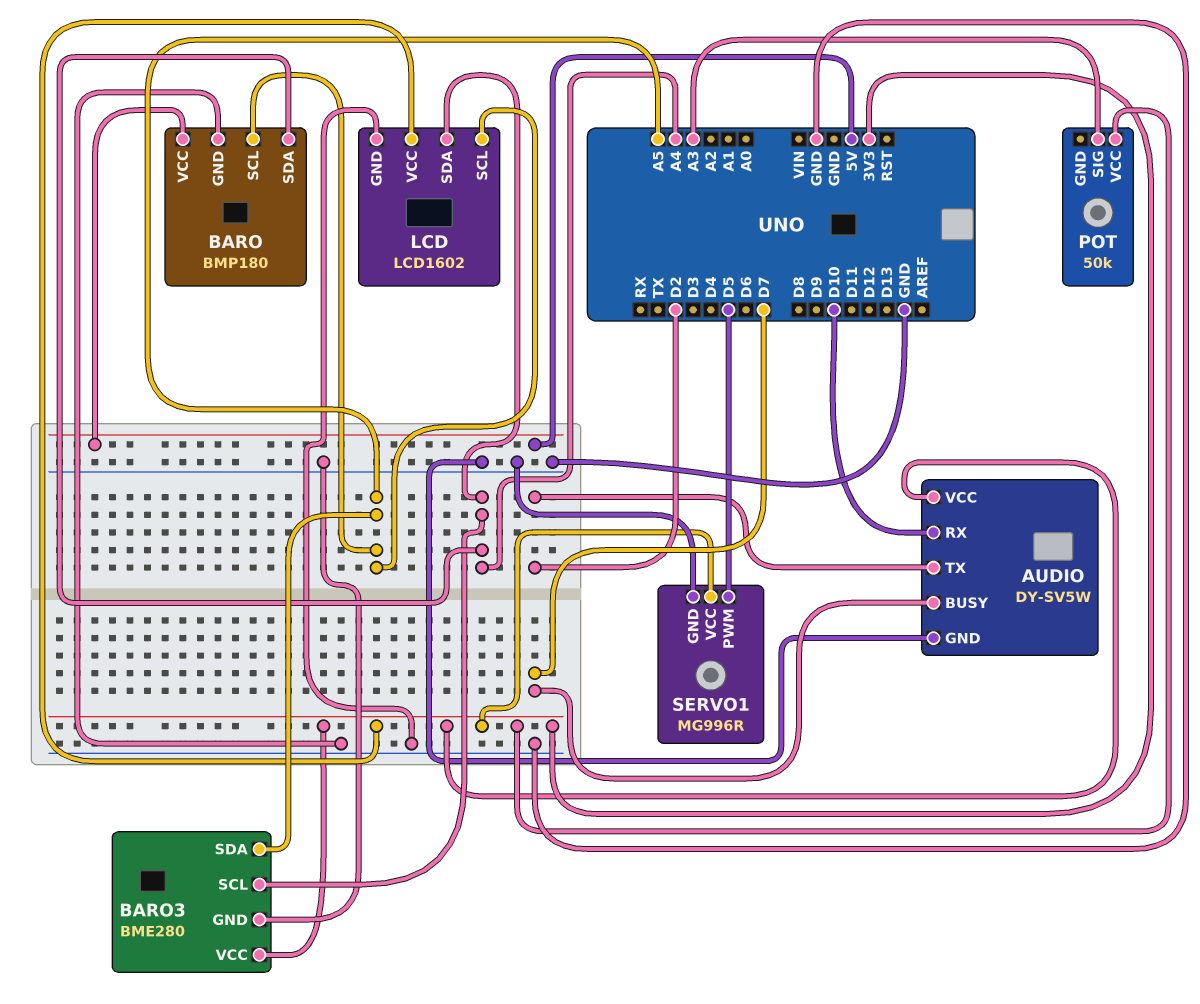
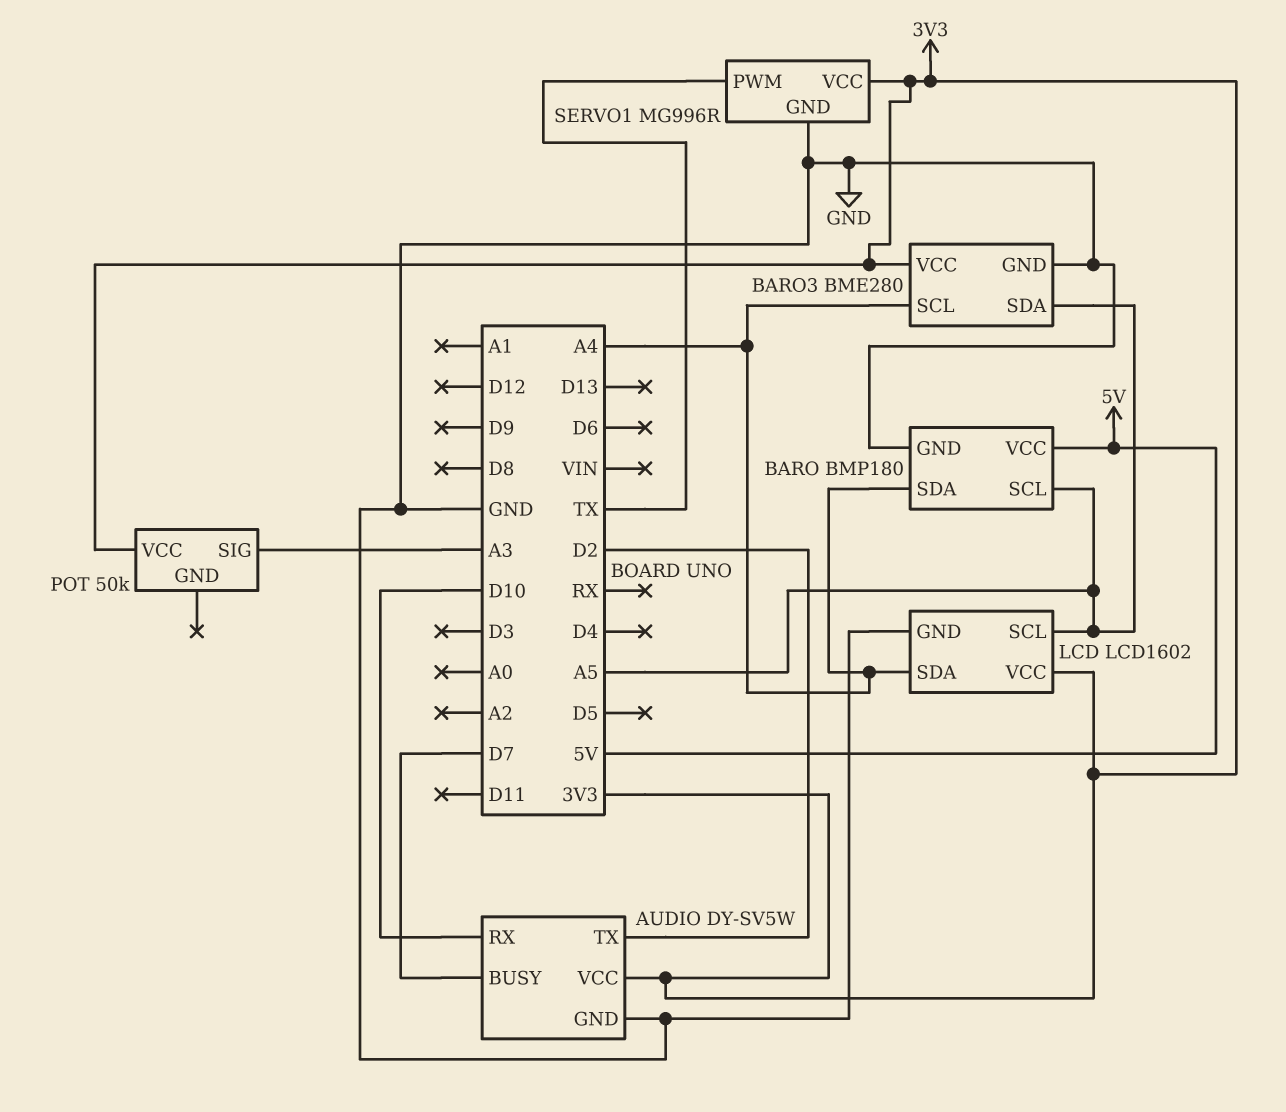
SERVO1 pin PWM: D5 -> TX

